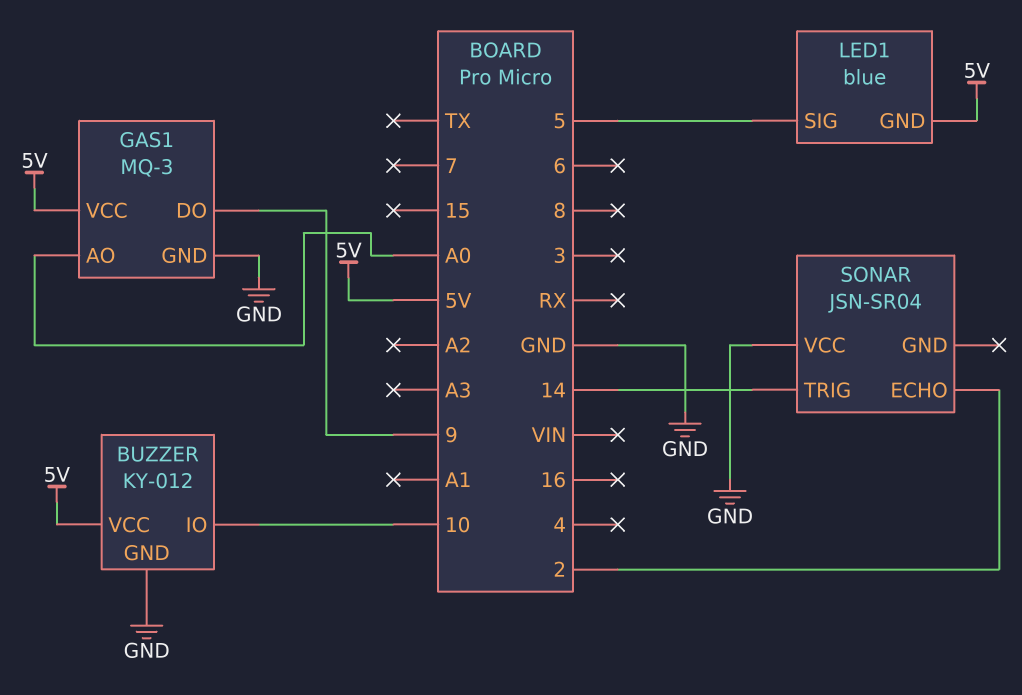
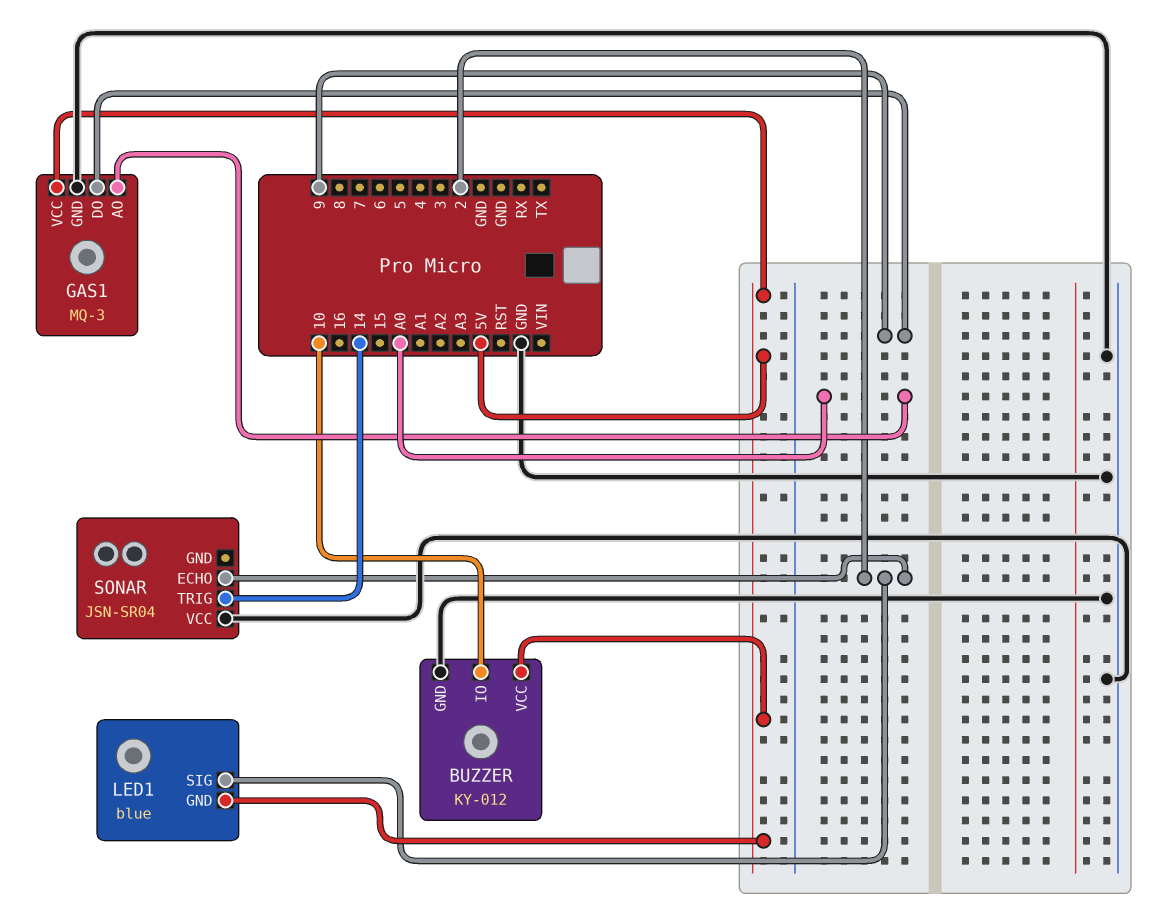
LED1 pin SIG: 5 -> 2

